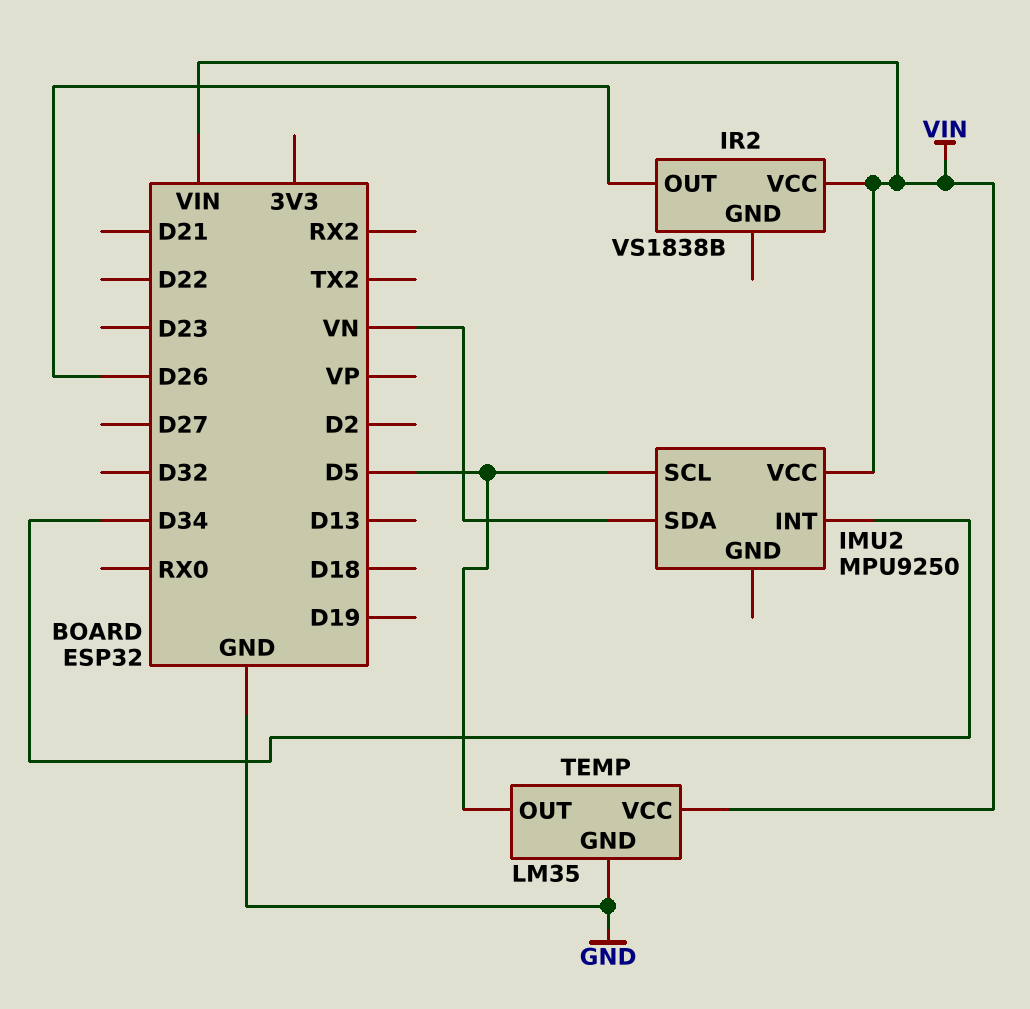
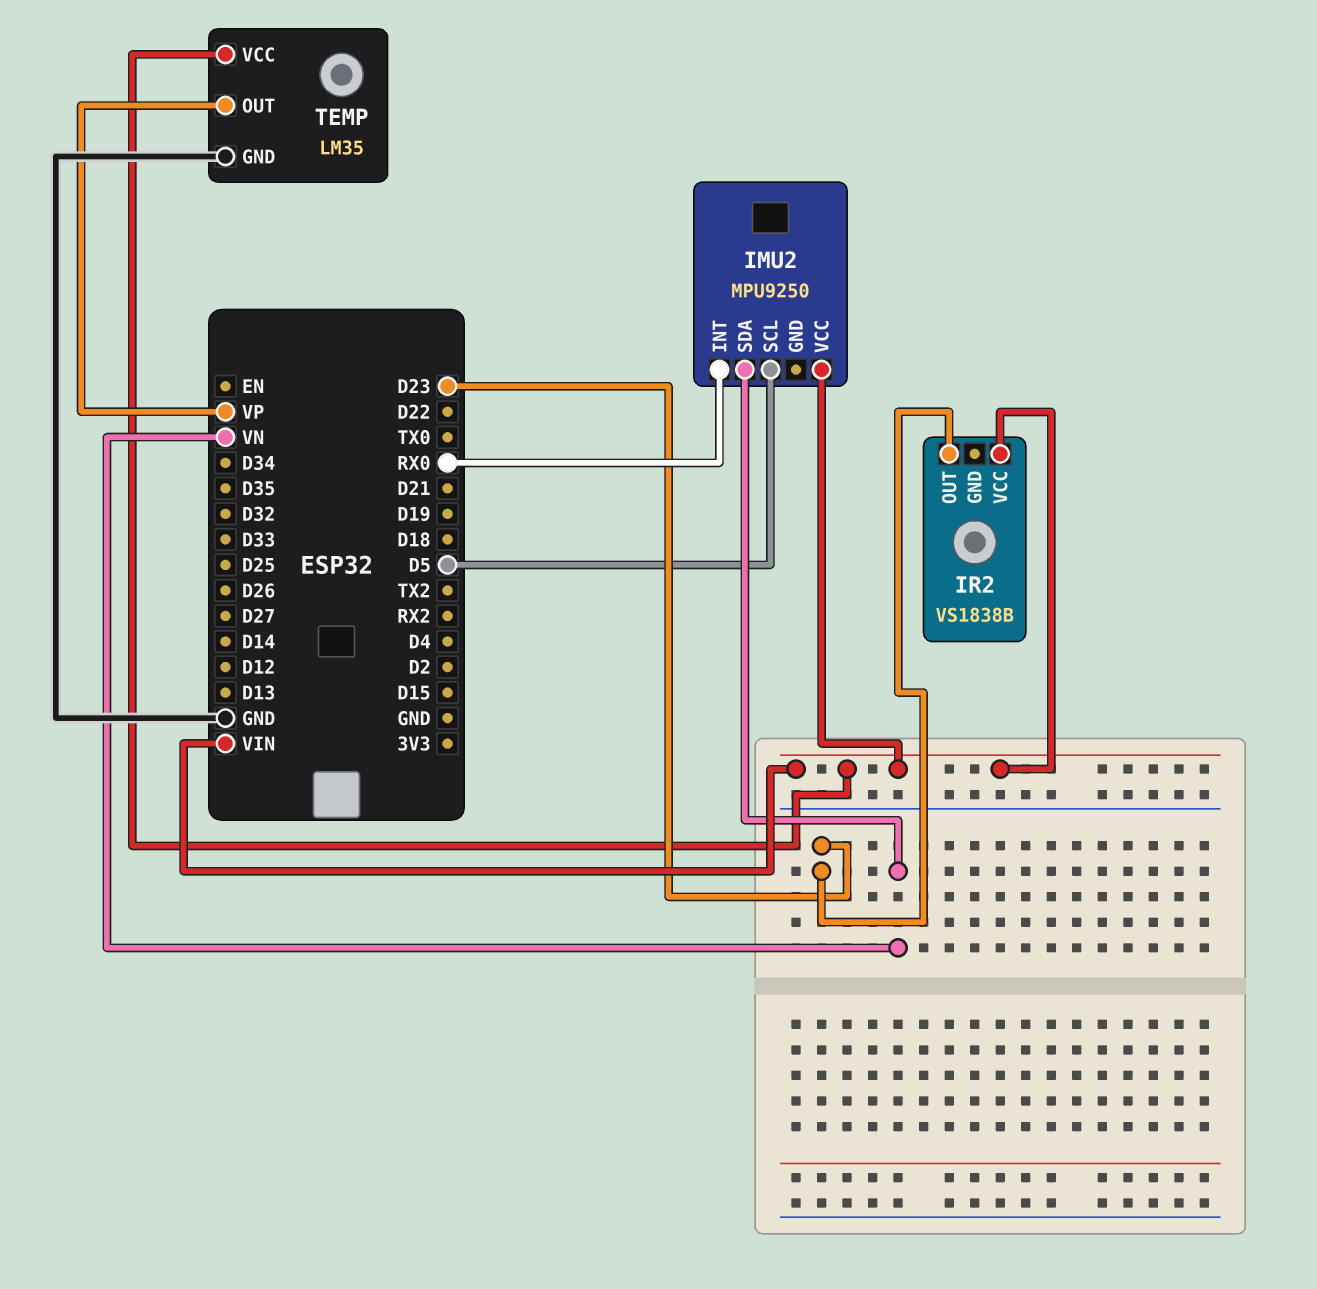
IMU2 pin INT: D34 -> RX0
IR2 pin OUT: D26 -> D23
TEMP pin OUT: D5 -> VP

